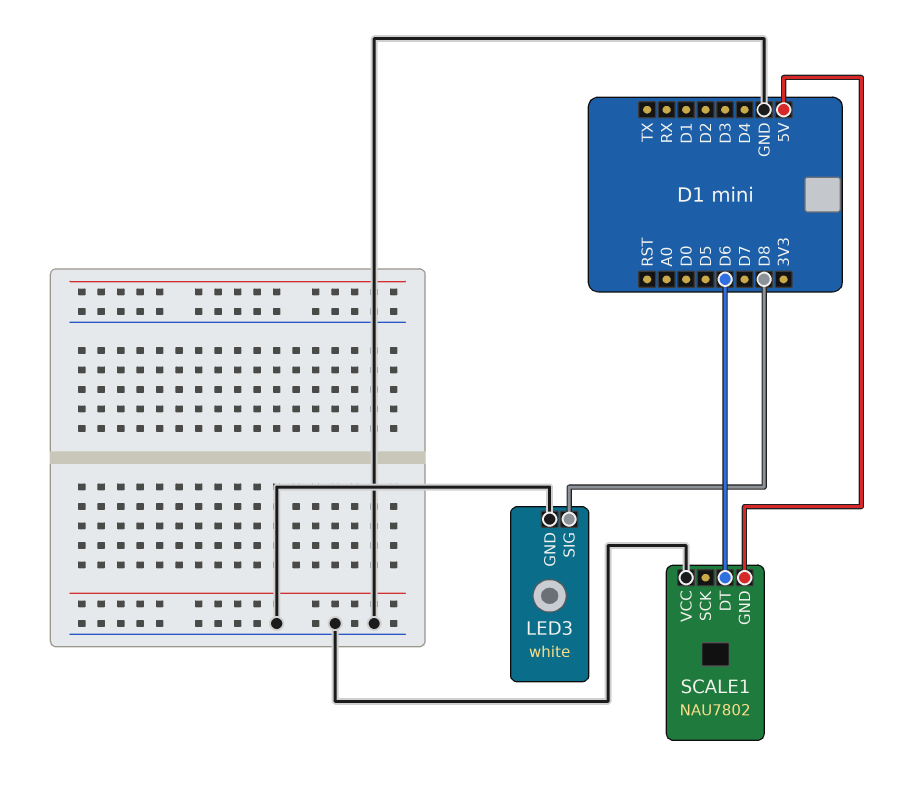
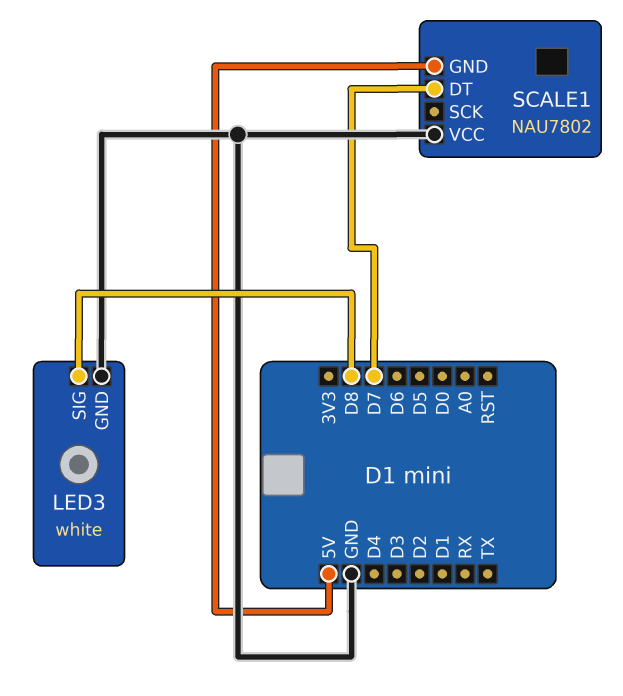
SCALE1 pin DT: D6 -> D7

